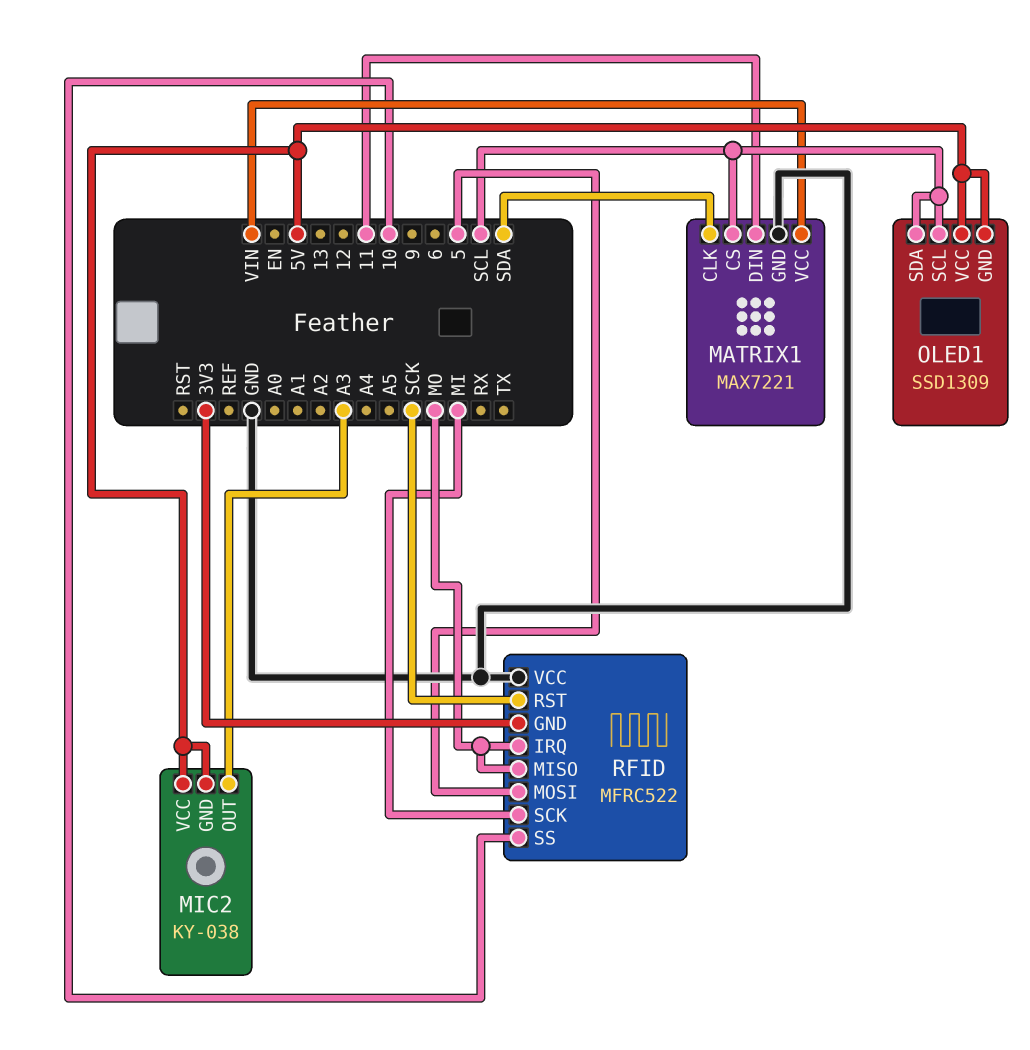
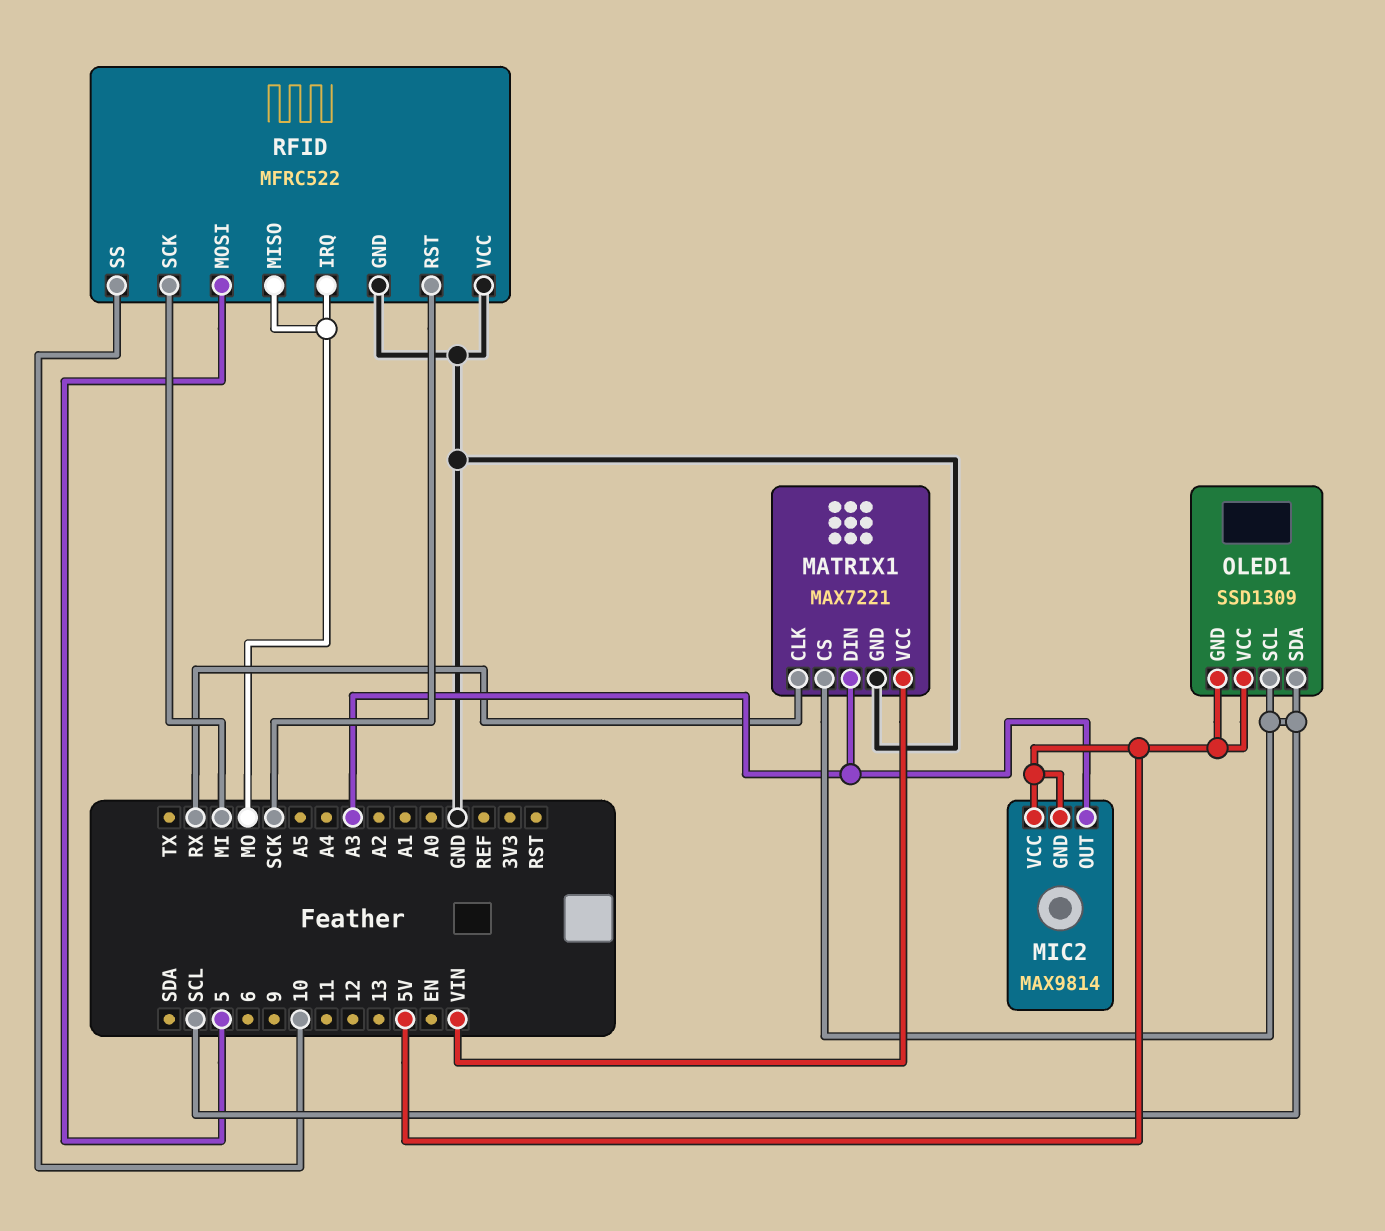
MATRIX1 pin CLK: SDA -> RX
MATRIX1 pin DIN: 11 -> A3
MIC2: KY-038 -> MAX9814
RFID pin GND: 3V3 -> GND

